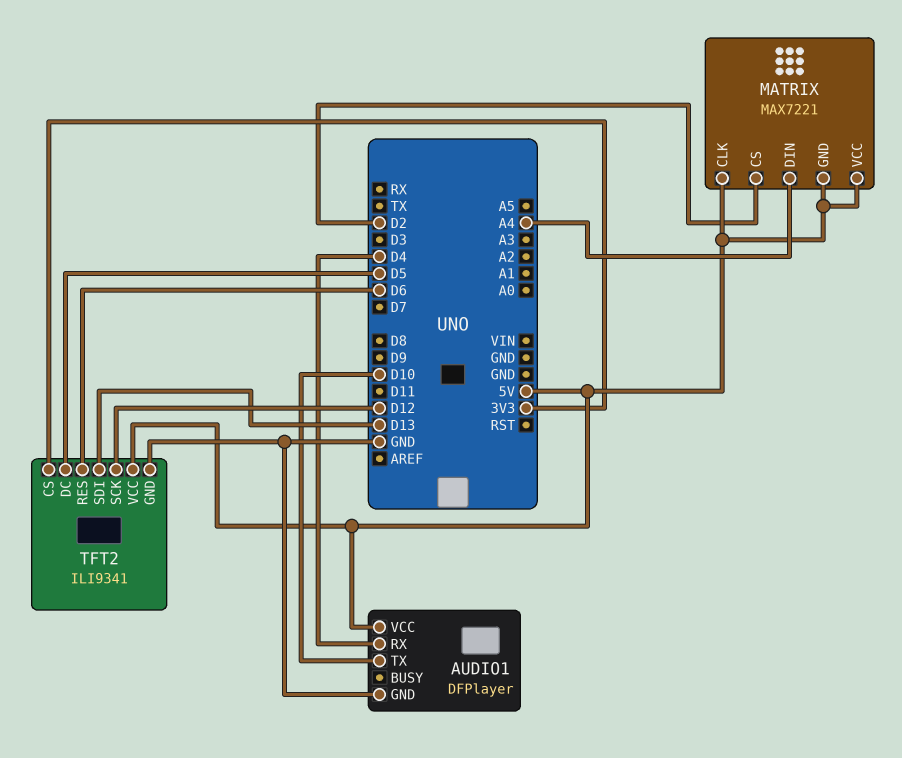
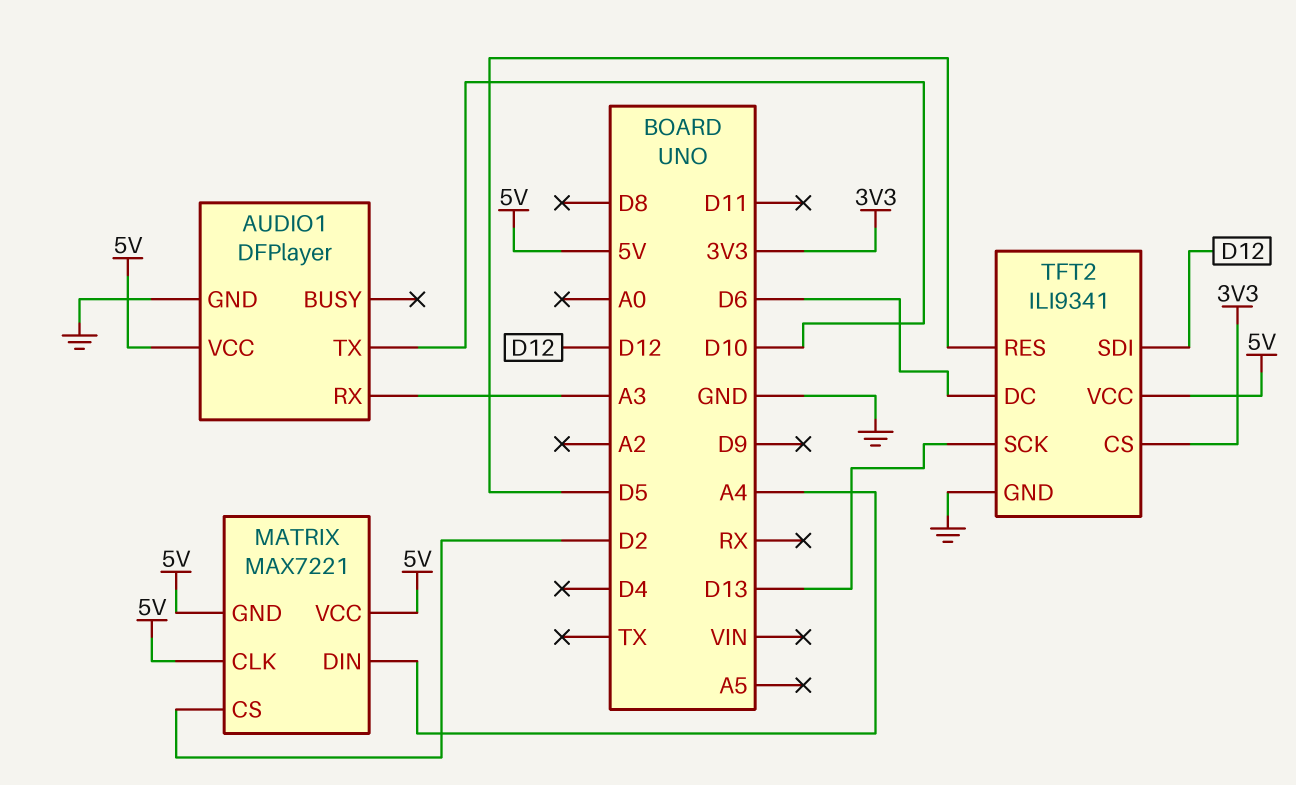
AUDIO1 pin RX: D4 -> A3
TFT2 pin DC: D5 -> D6
TFT2 pin RES: D6 -> D5
TFT2 pin SCK: D12 -> D13
TFT2 pin SDI: D13 -> D12

